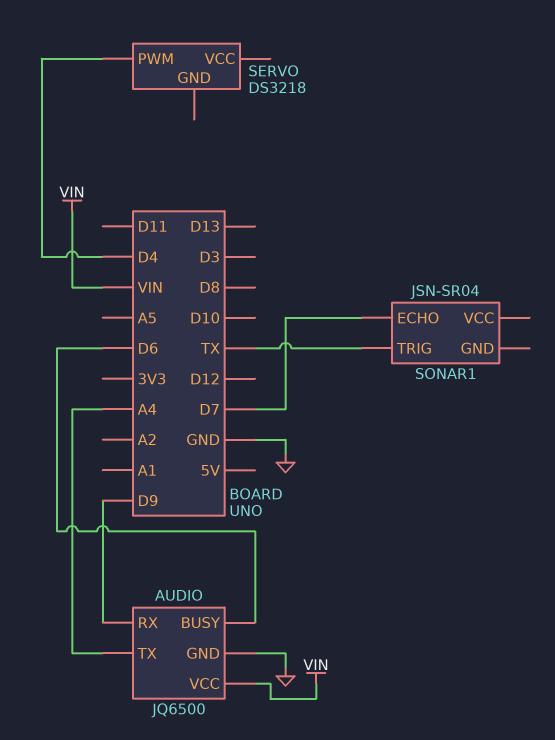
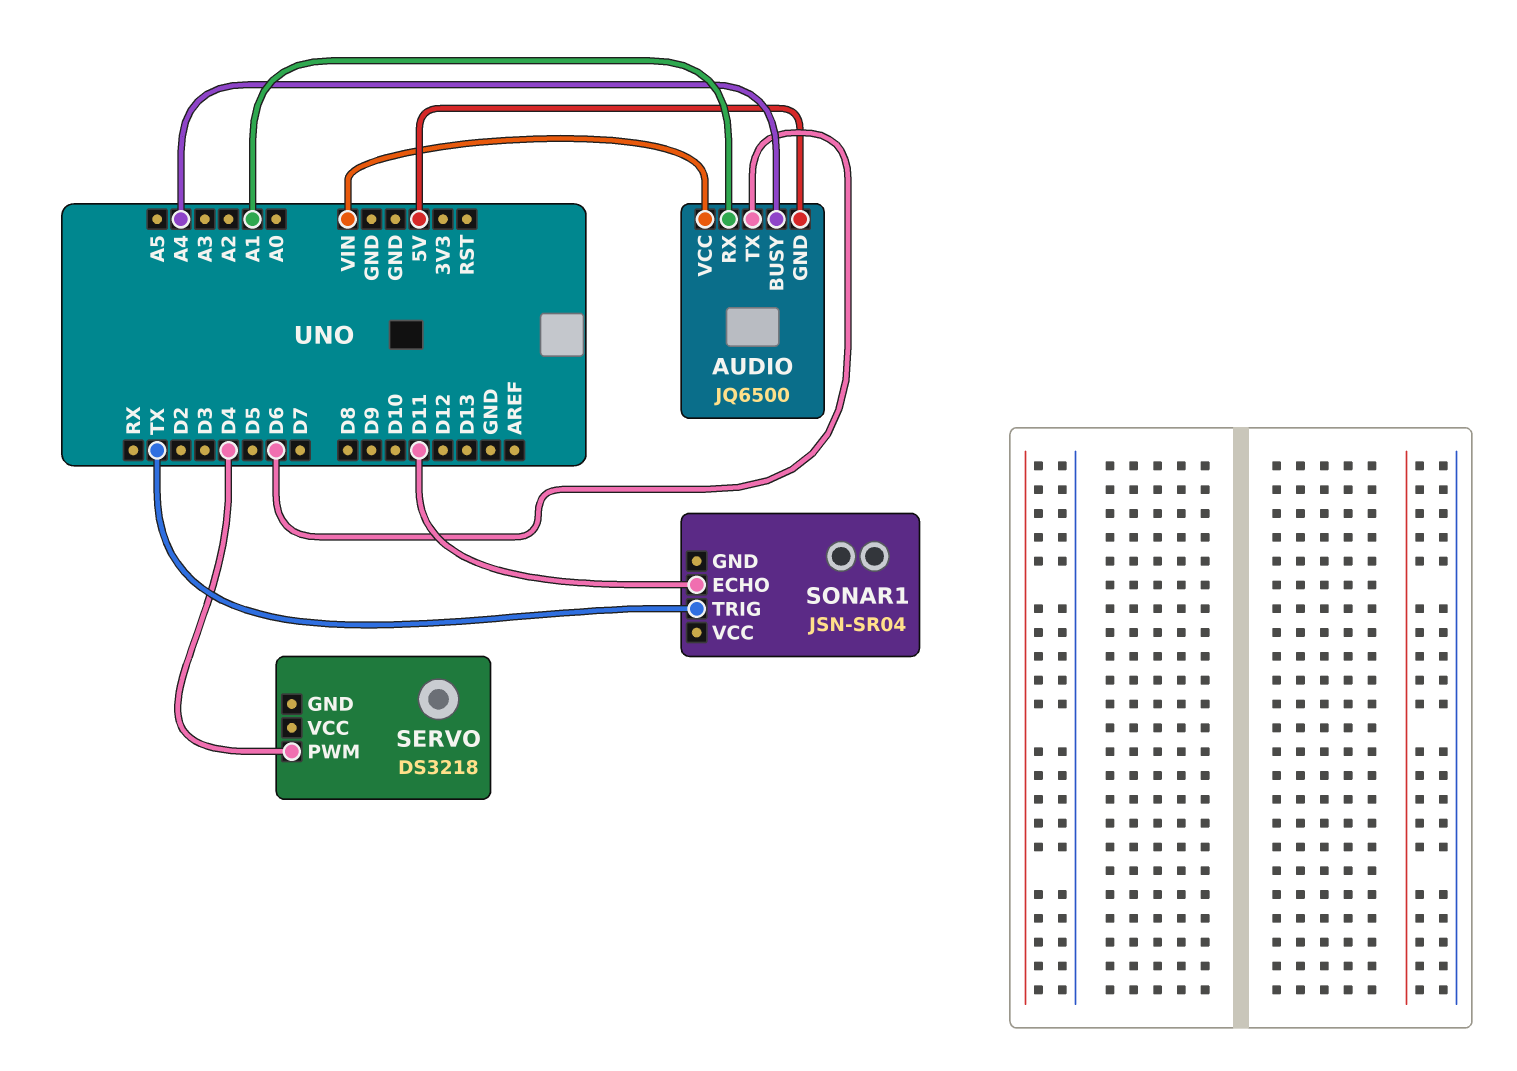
AUDIO pin BUSY: D6 -> A4
AUDIO pin GND: GND -> 5V
AUDIO pin RX: D9 -> A1
AUDIO pin TX: A4 -> D6
SONAR1 pin ECHO: D7 -> D11

